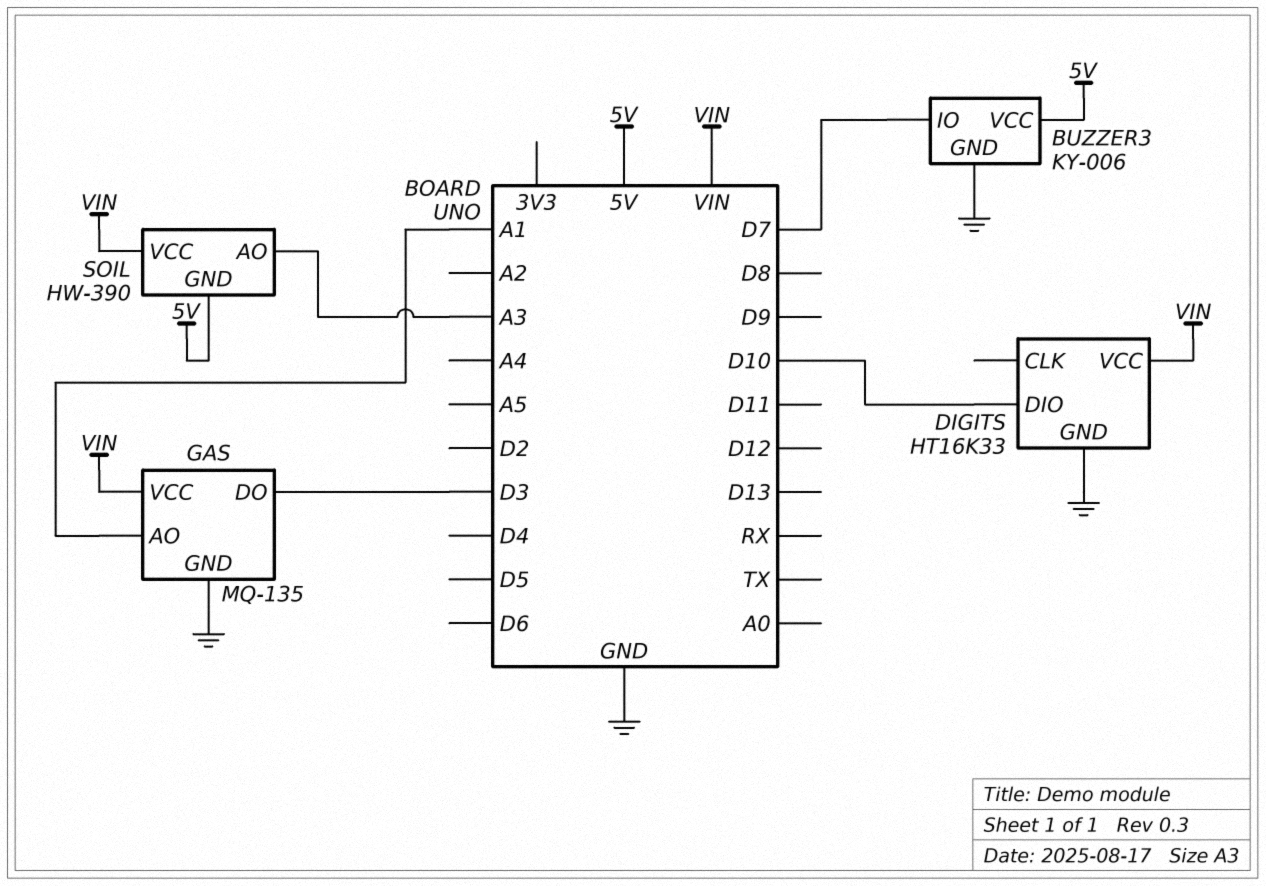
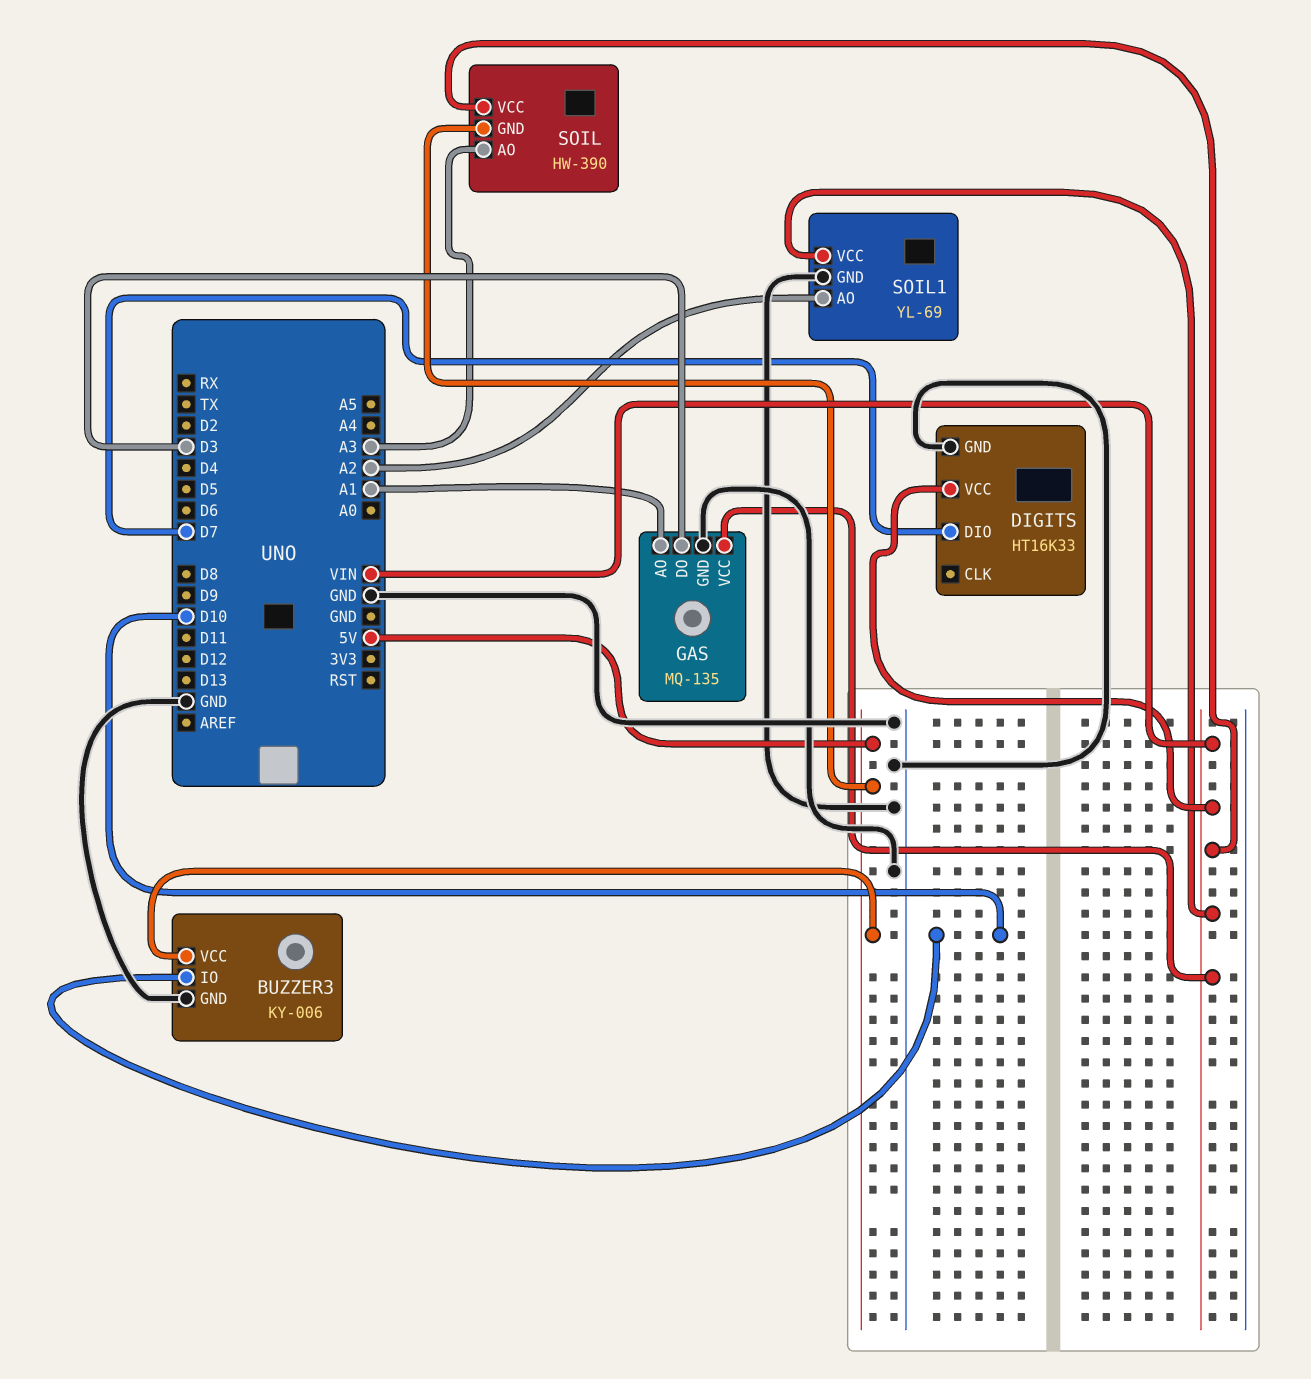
BUZZER3 pin IO: D7 -> D10
DIGITS pin DIO: D10 -> D7
SOIL1: none -> YL-69
SOIL1 pin AO: none -> A2
SOIL1 pin GND: none -> GND
SOIL1 pin VCC: none -> VIN

